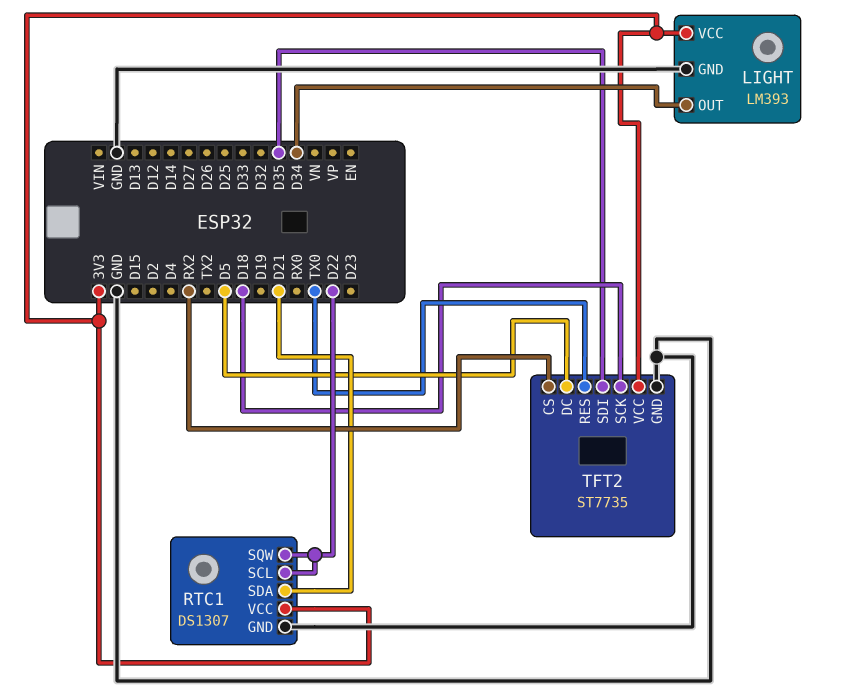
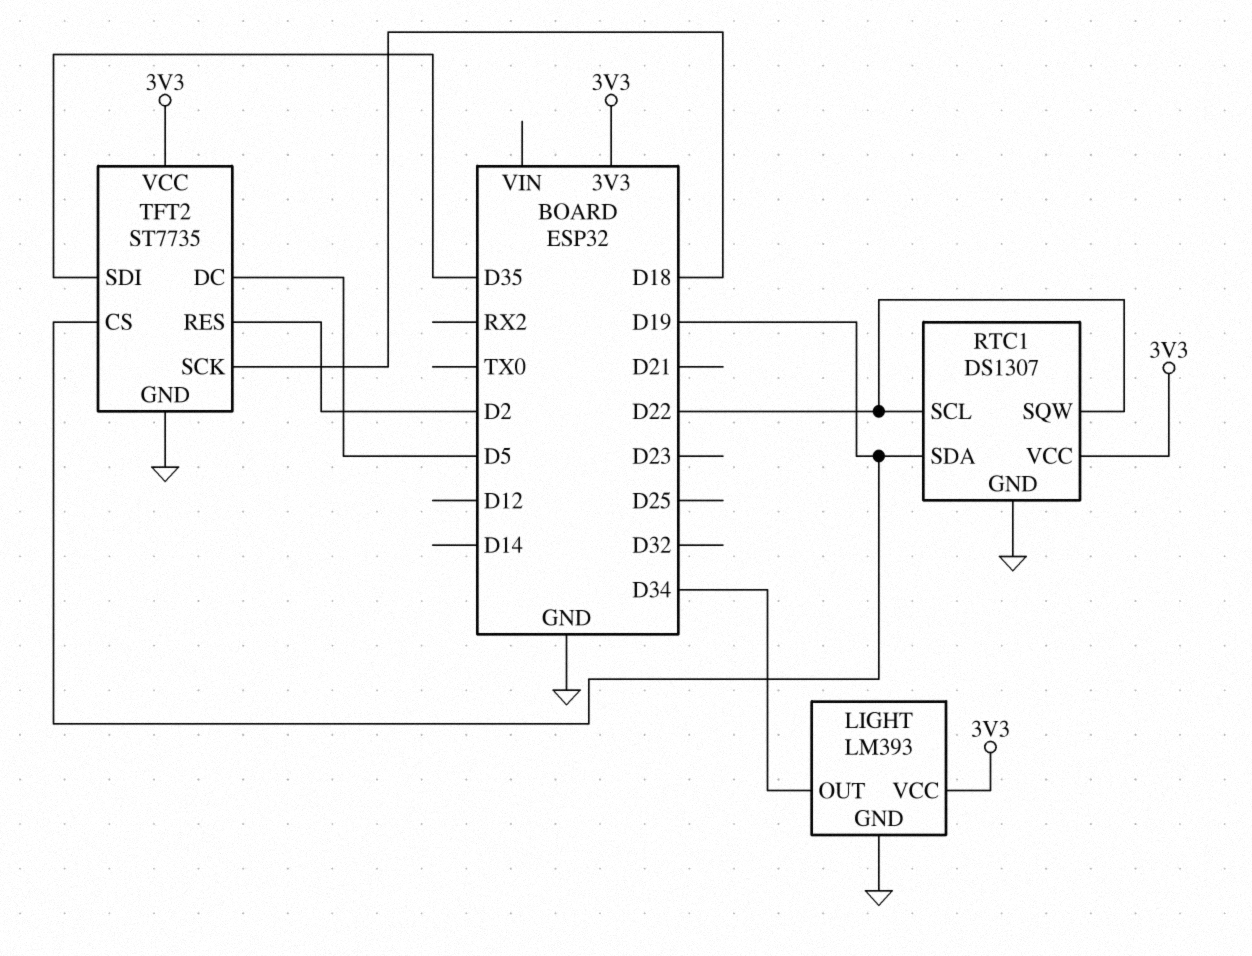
RTC1 pin SDA: D21 -> D19
TFT2 pin CS: RX2 -> D19
TFT2 pin RES: TX0 -> D2

